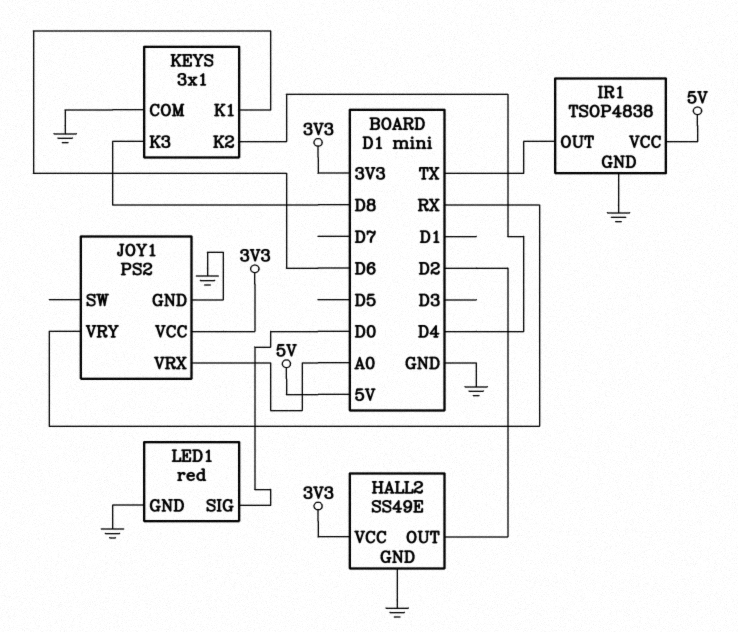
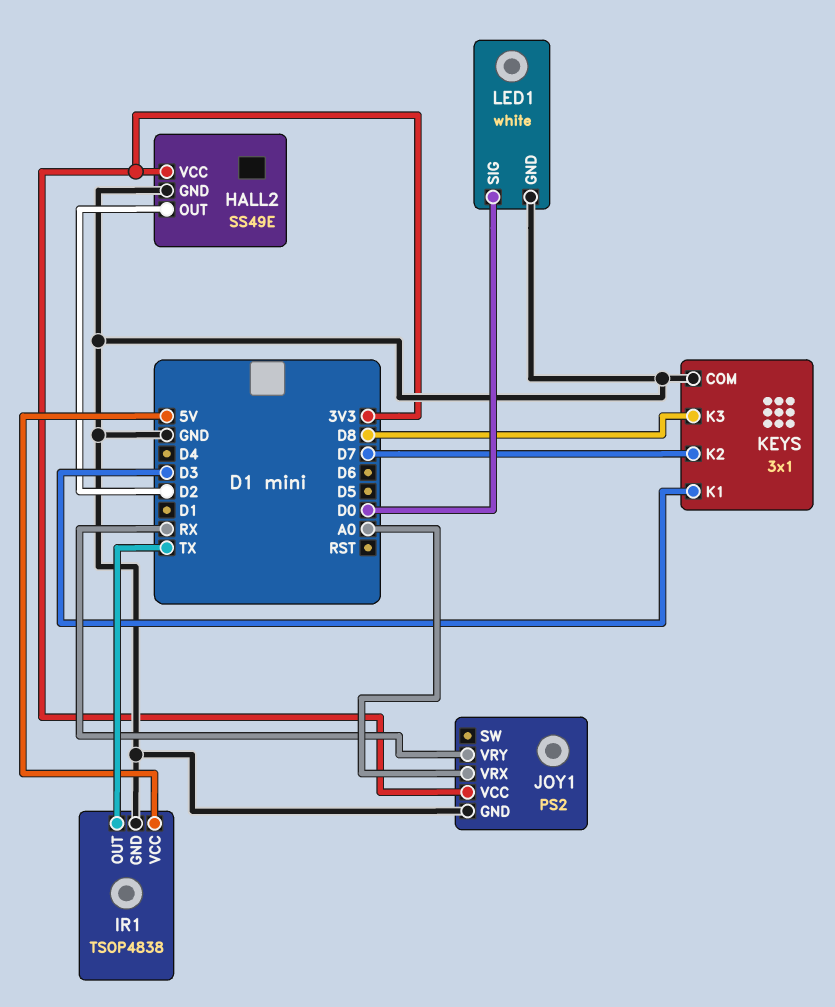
KEYS pin K1: D6 -> D3
KEYS pin K2: D4 -> D7
LED1: red -> white

